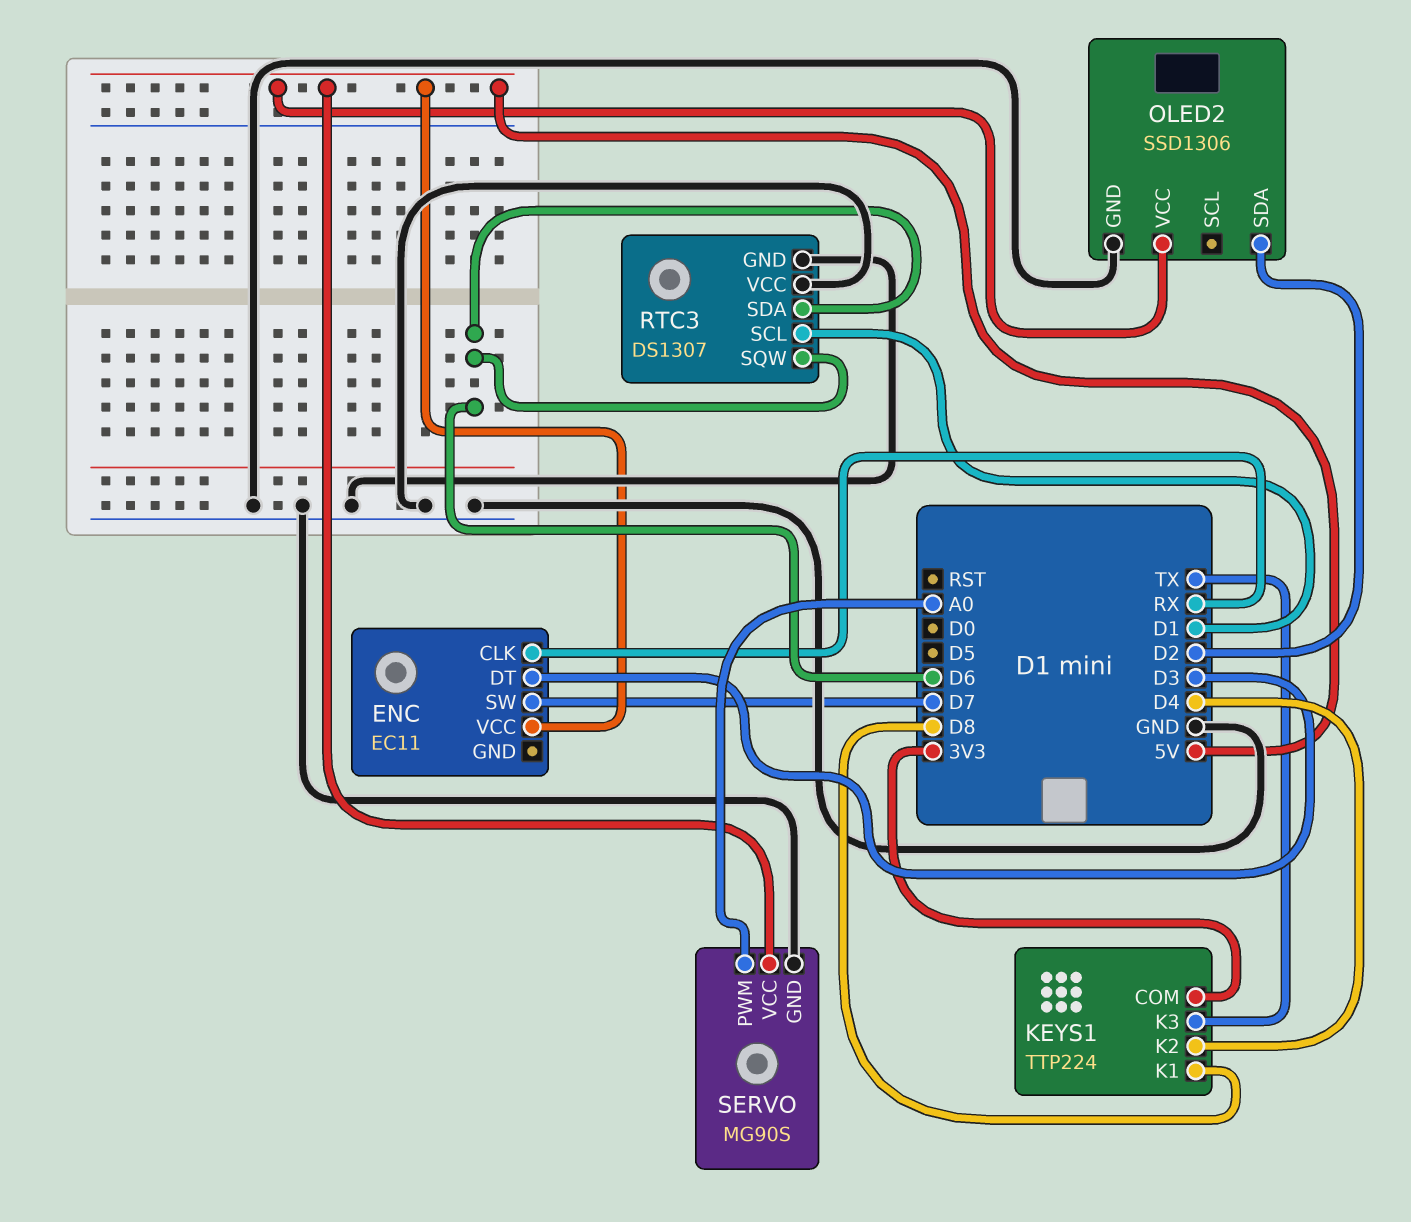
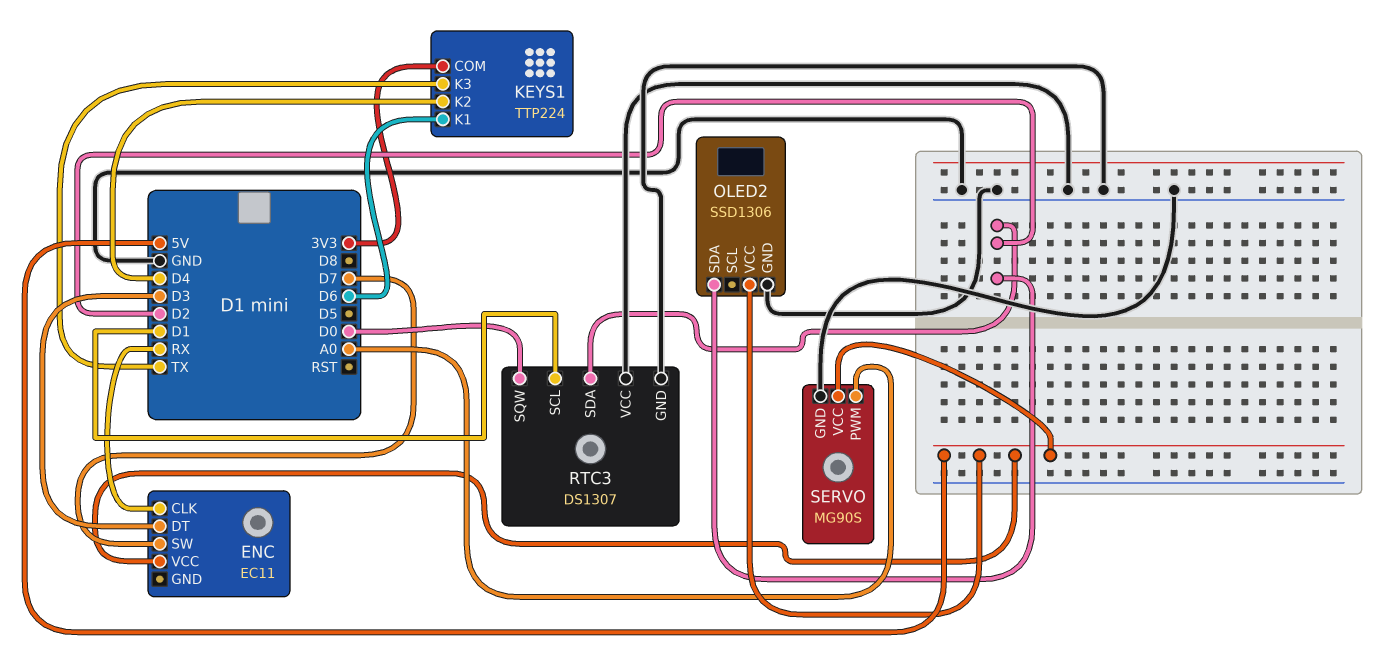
KEYS1 pin K1: D8 -> D6
RTC3 pin SDA: D6 -> D2
RTC3 pin SQW: D6 -> D0

